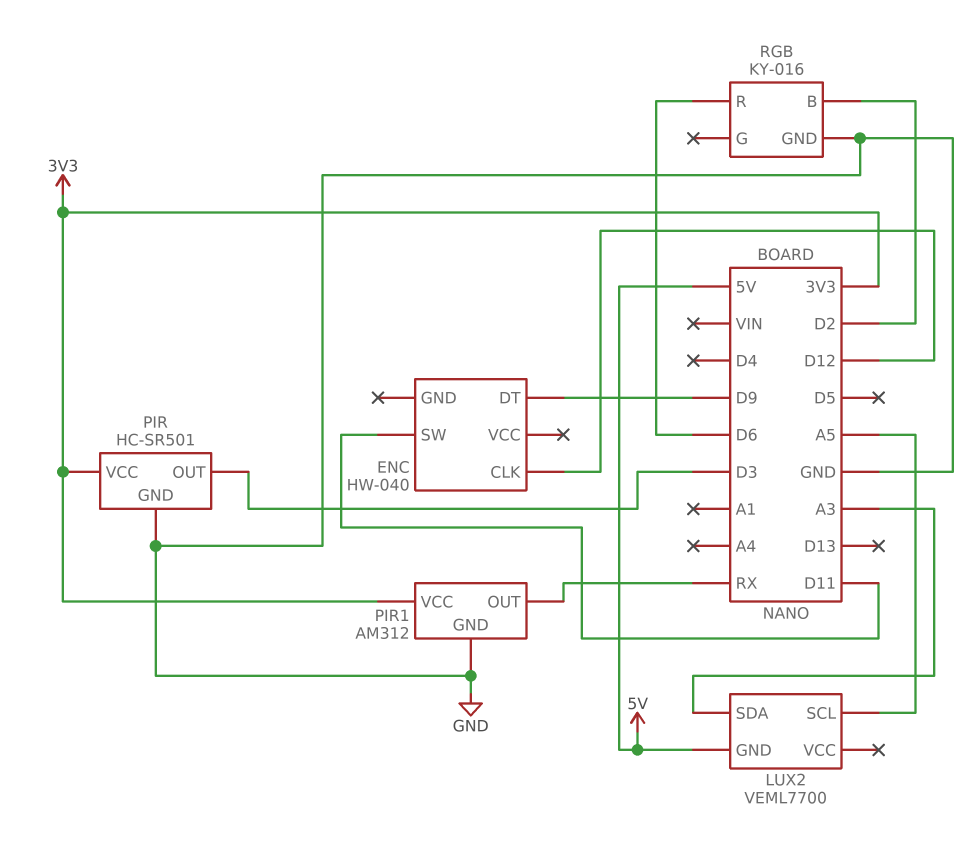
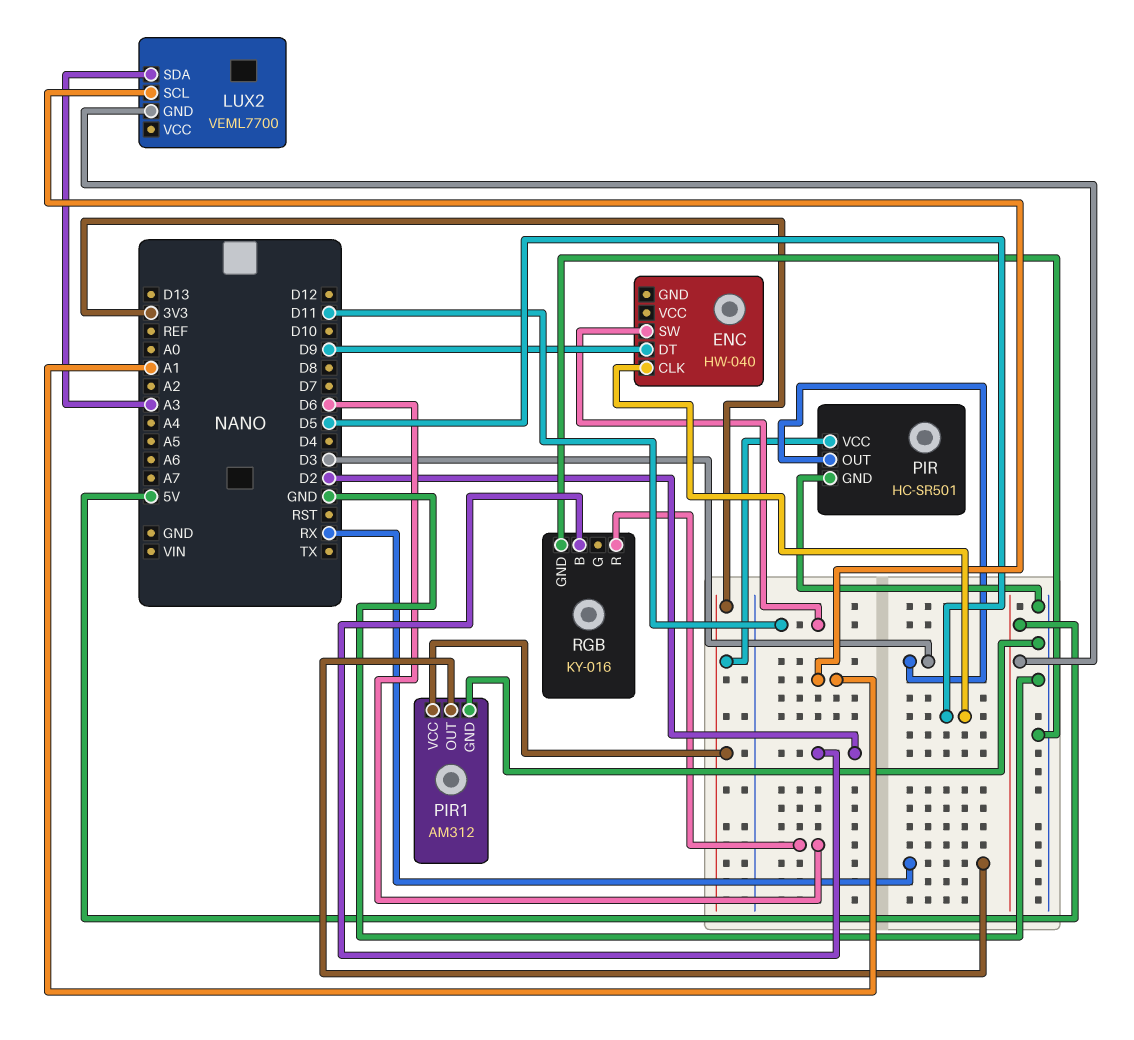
ENC pin CLK: D12 -> D5
LUX2 pin SCL: A5 -> A1

